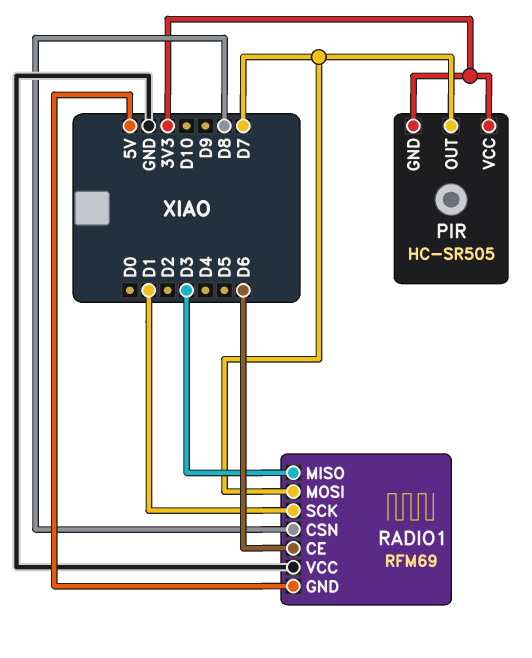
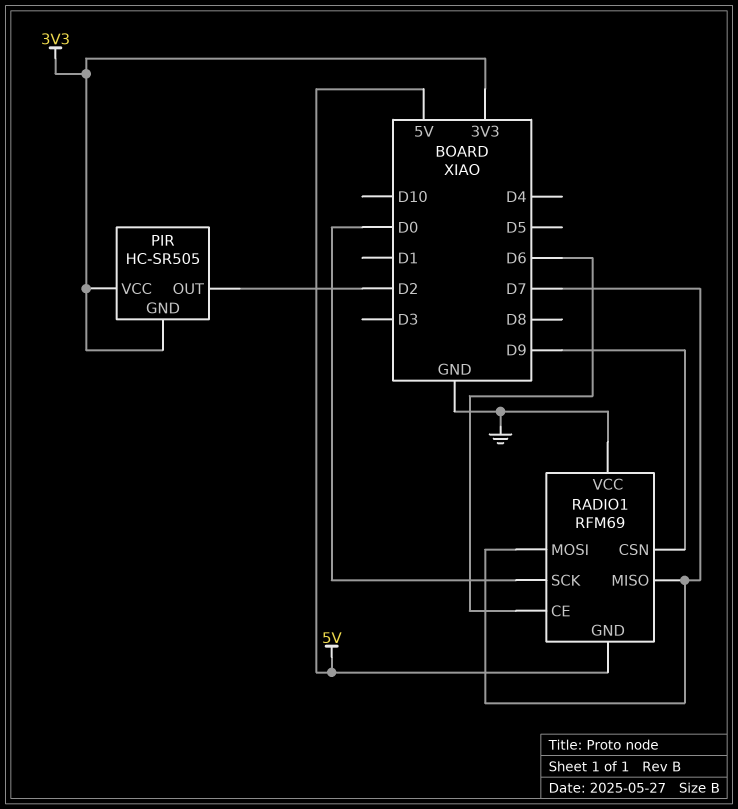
PIR pin OUT: D7 -> D2
RADIO1 pin CSN: D8 -> D9
RADIO1 pin MISO: D3 -> D7
RADIO1 pin SCK: D1 -> D0

